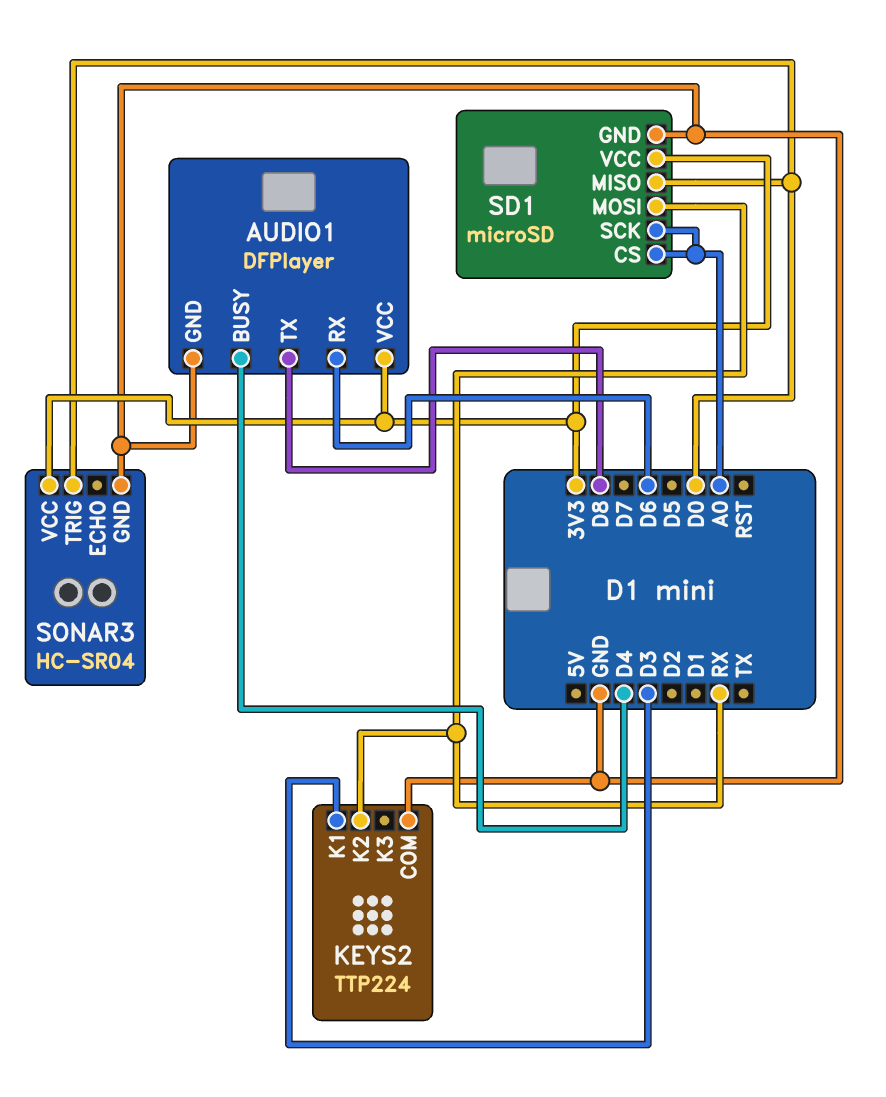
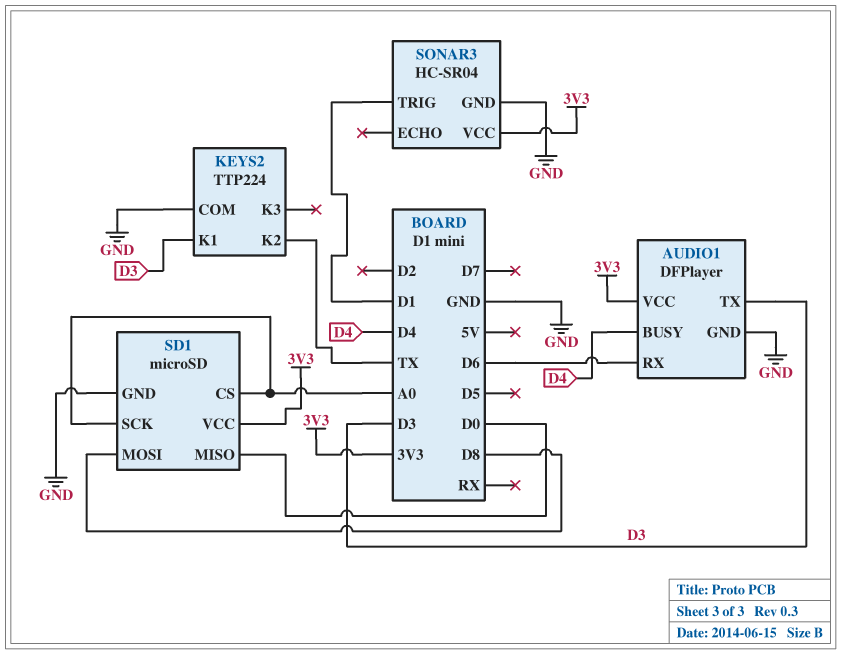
AUDIO1 pin TX: D8 -> D3
KEYS2 pin K2: RX -> TX
SD1 pin MOSI: RX -> D8
SONAR3 pin TRIG: D0 -> D1

